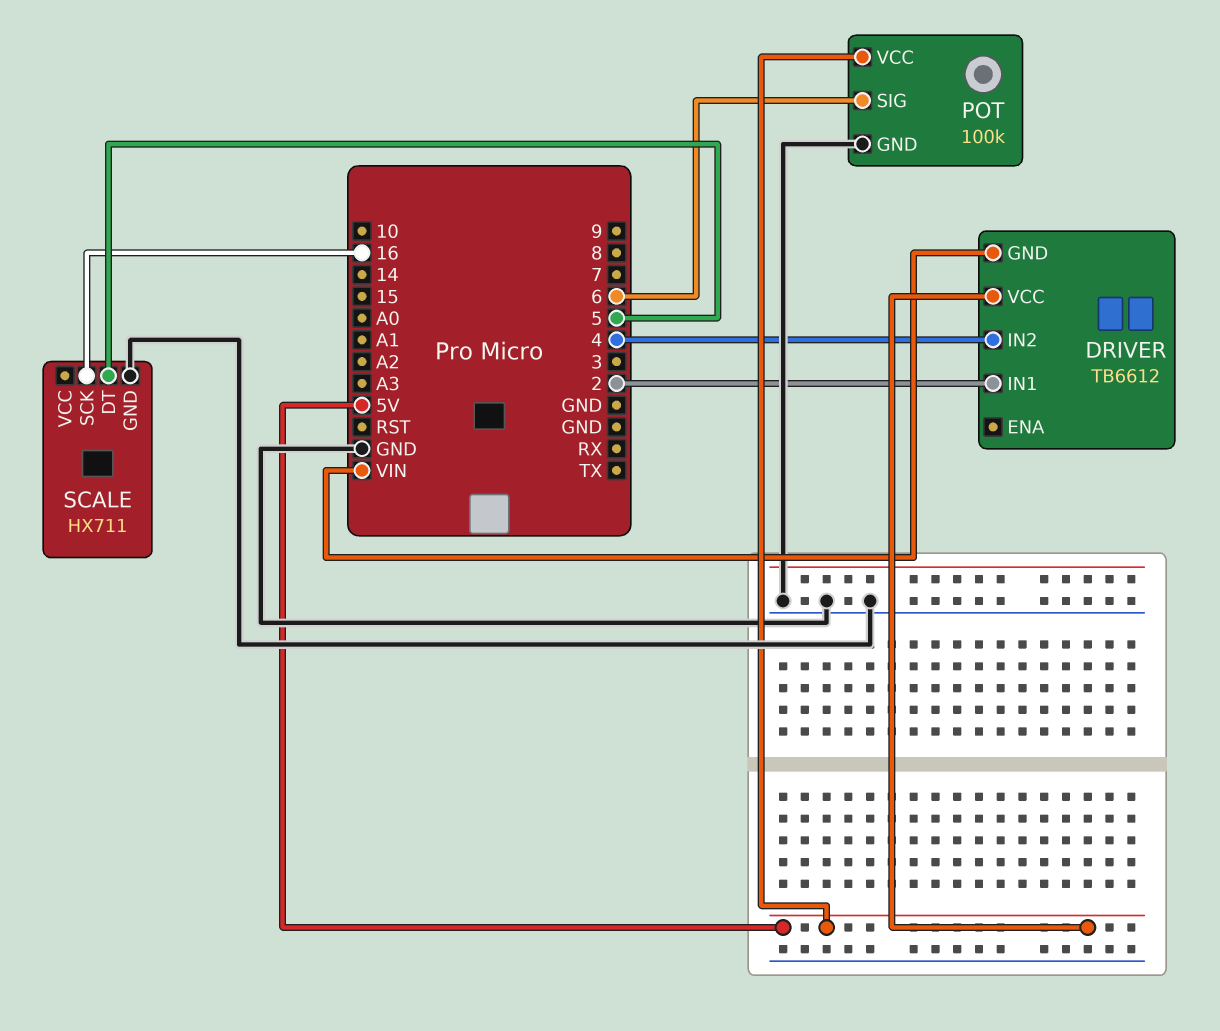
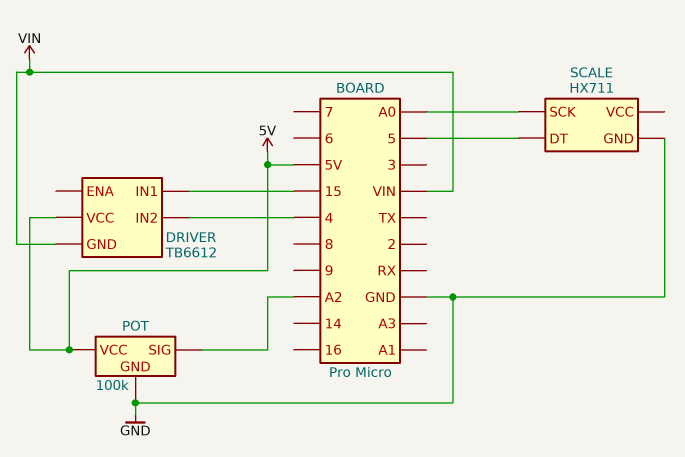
DRIVER pin IN1: 2 -> 15
POT pin SIG: 6 -> A2
SCALE pin SCK: 16 -> A0

